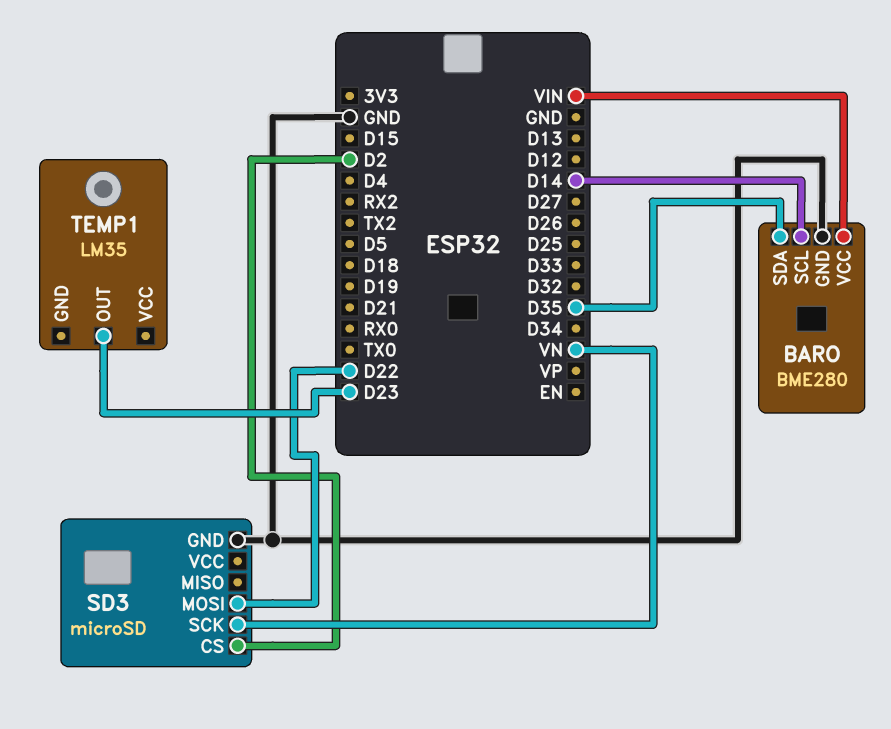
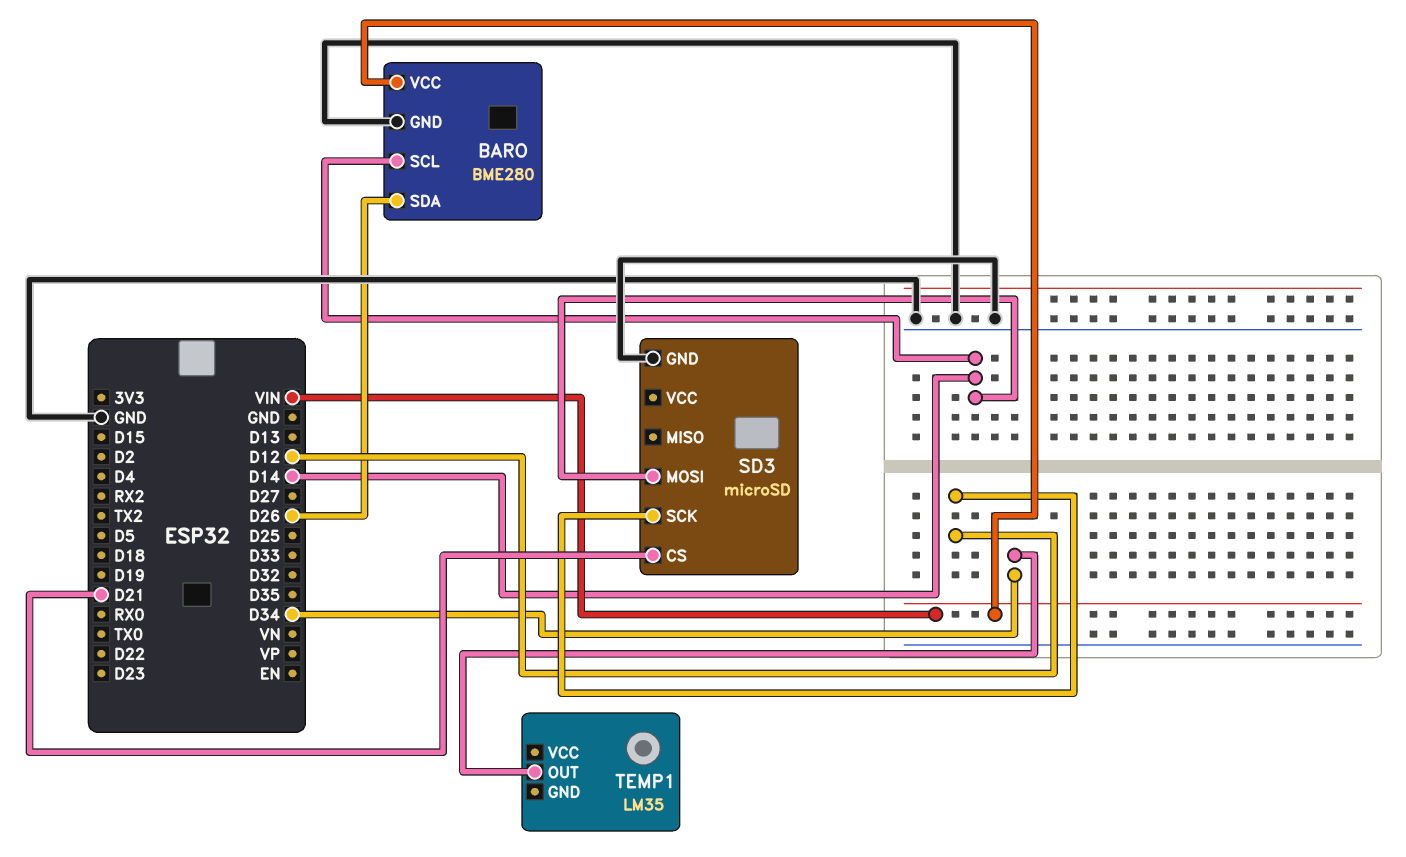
BARO pin SDA: D35 -> D26
SD3 pin CS: D2 -> D21
SD3 pin MOSI: D22 -> D14
SD3 pin SCK: VN -> D12
TEMP1 pin OUT: D23 -> D34

